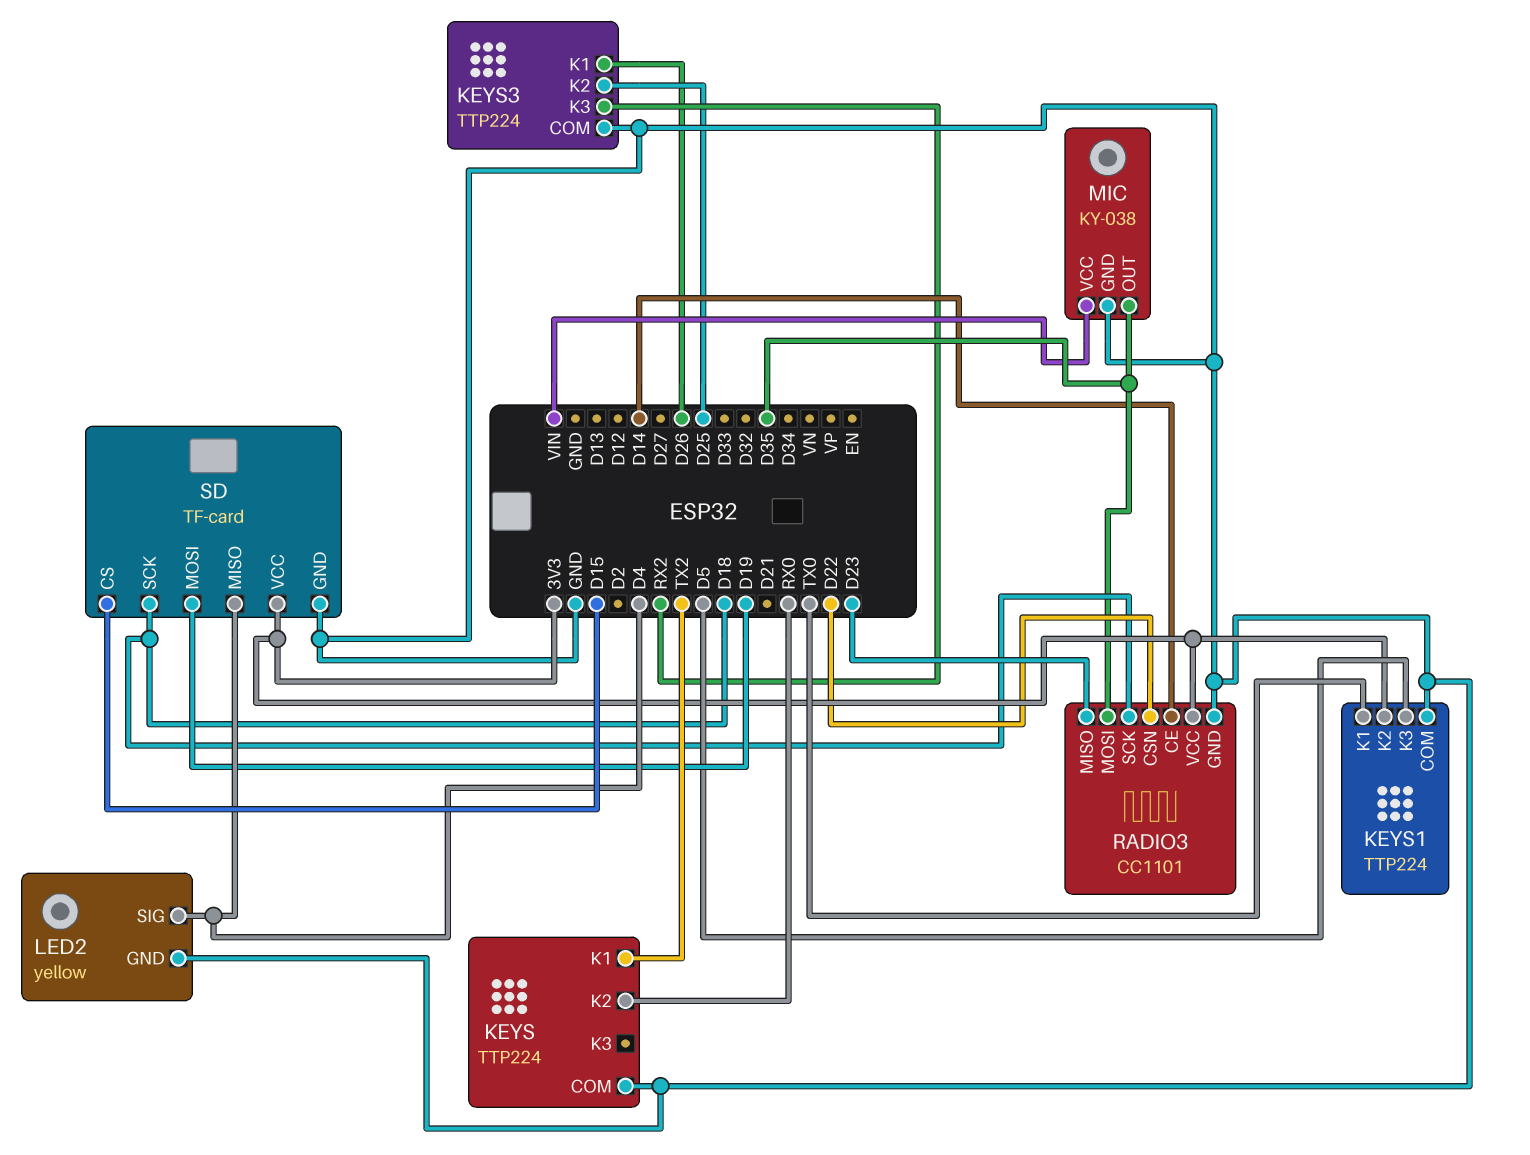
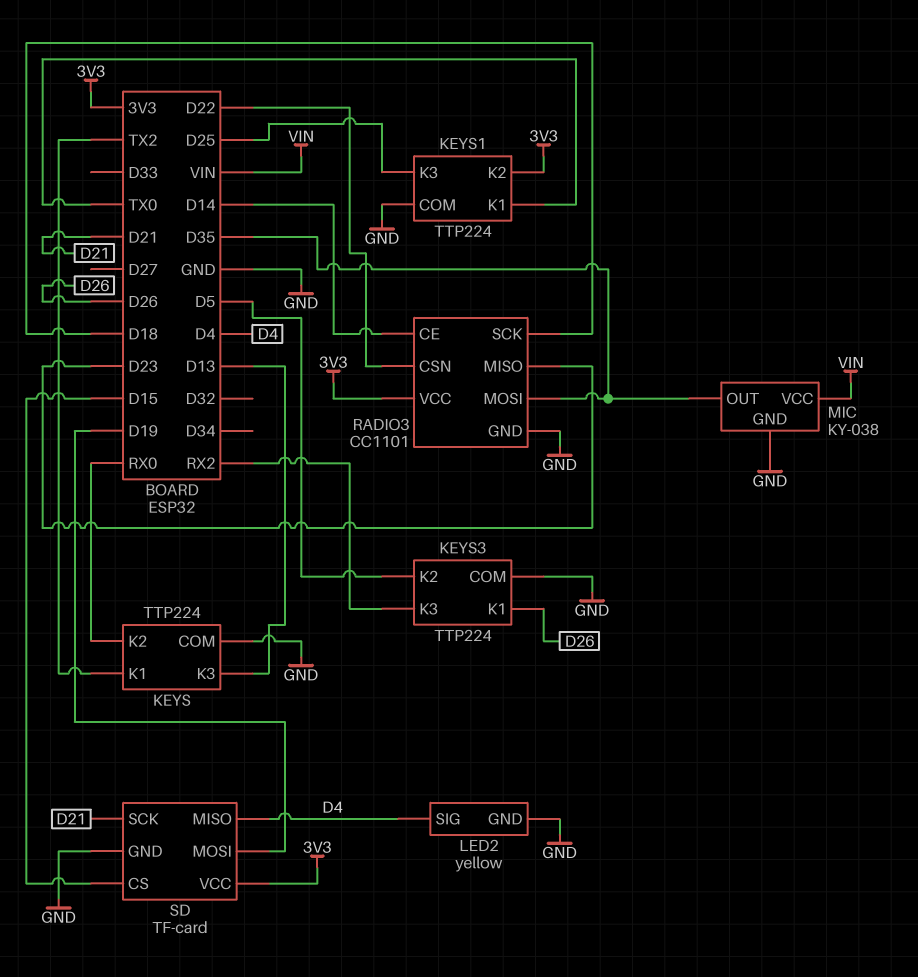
KEYS pin K3: none -> D13
KEYS1 pin K3: D5 -> D25
KEYS3 pin K2: D25 -> D5
SD pin SCK: D18 -> D21

